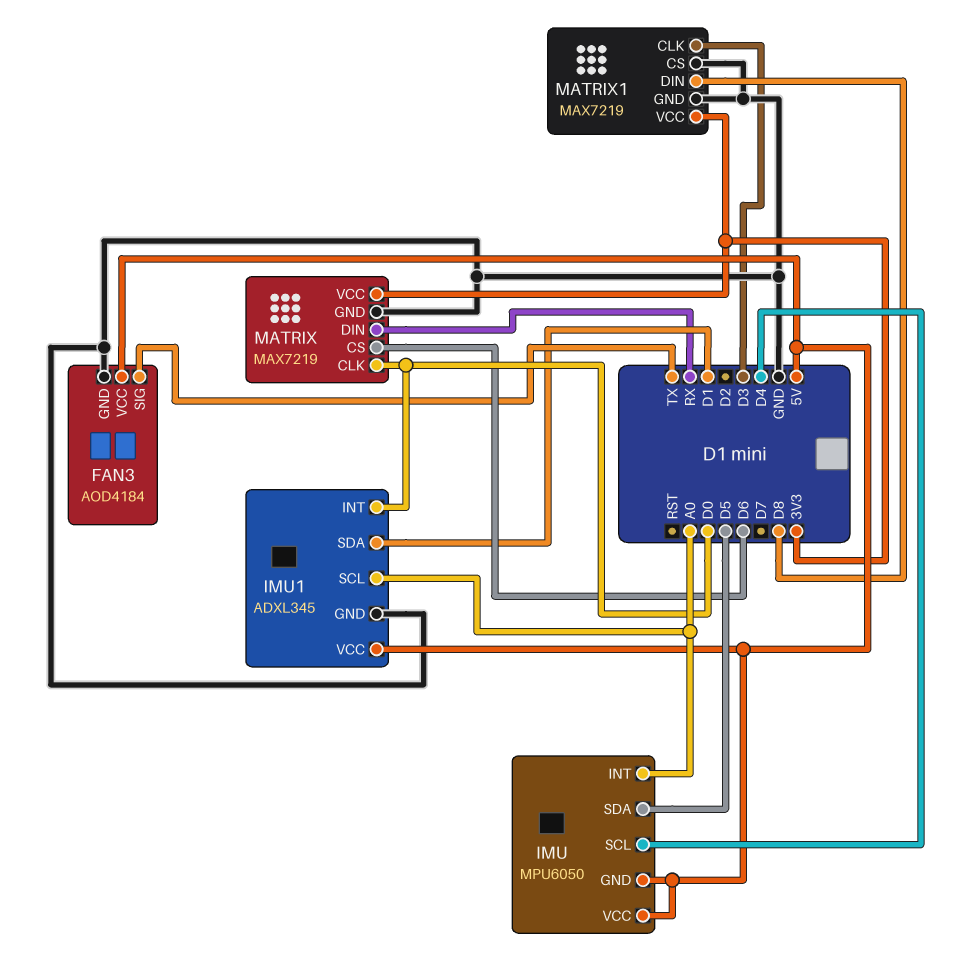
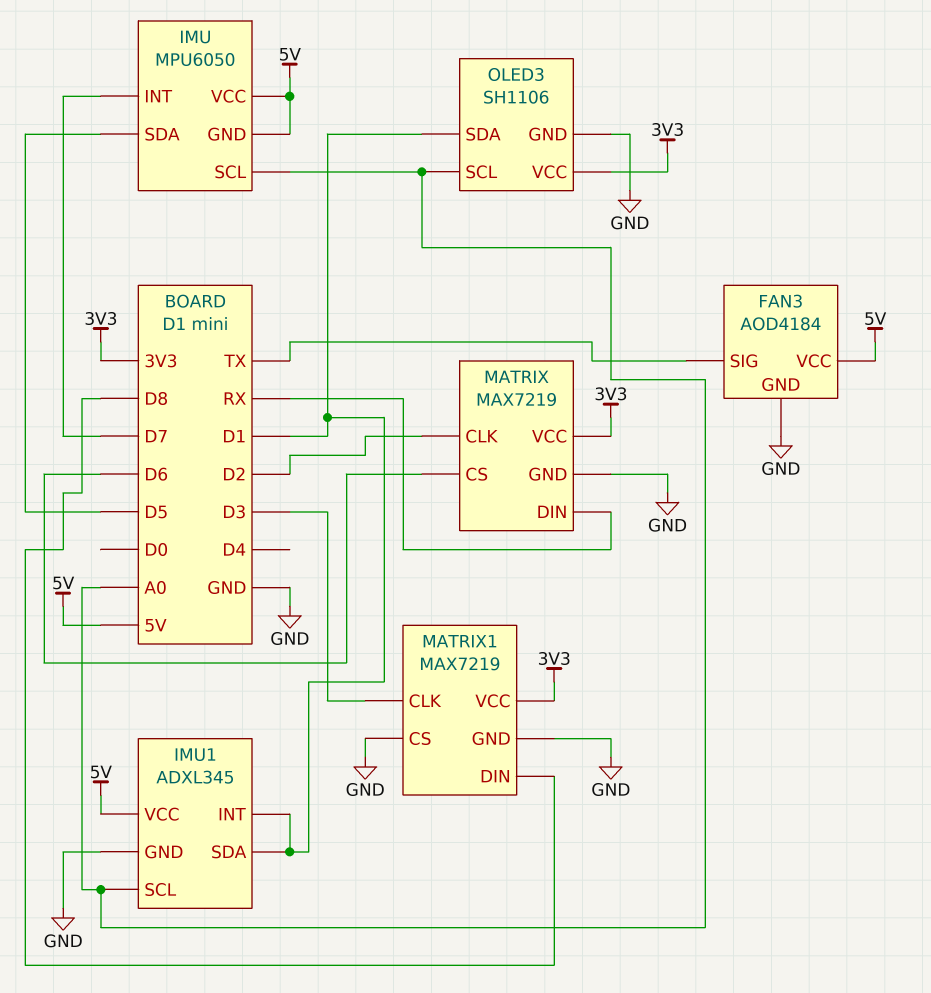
IMU pin INT: A0 -> D7
IMU pin SCL: D4 -> A0
IMU1 pin INT: D0 -> D1
MATRIX pin CLK: D0 -> D2
OLED3: none -> SH1106
OLED3 pin GND: none -> GND
OLED3 pin SCL: none -> A0
OLED3 pin SDA: none -> D1
OLED3 pin VCC: none -> 3V3

